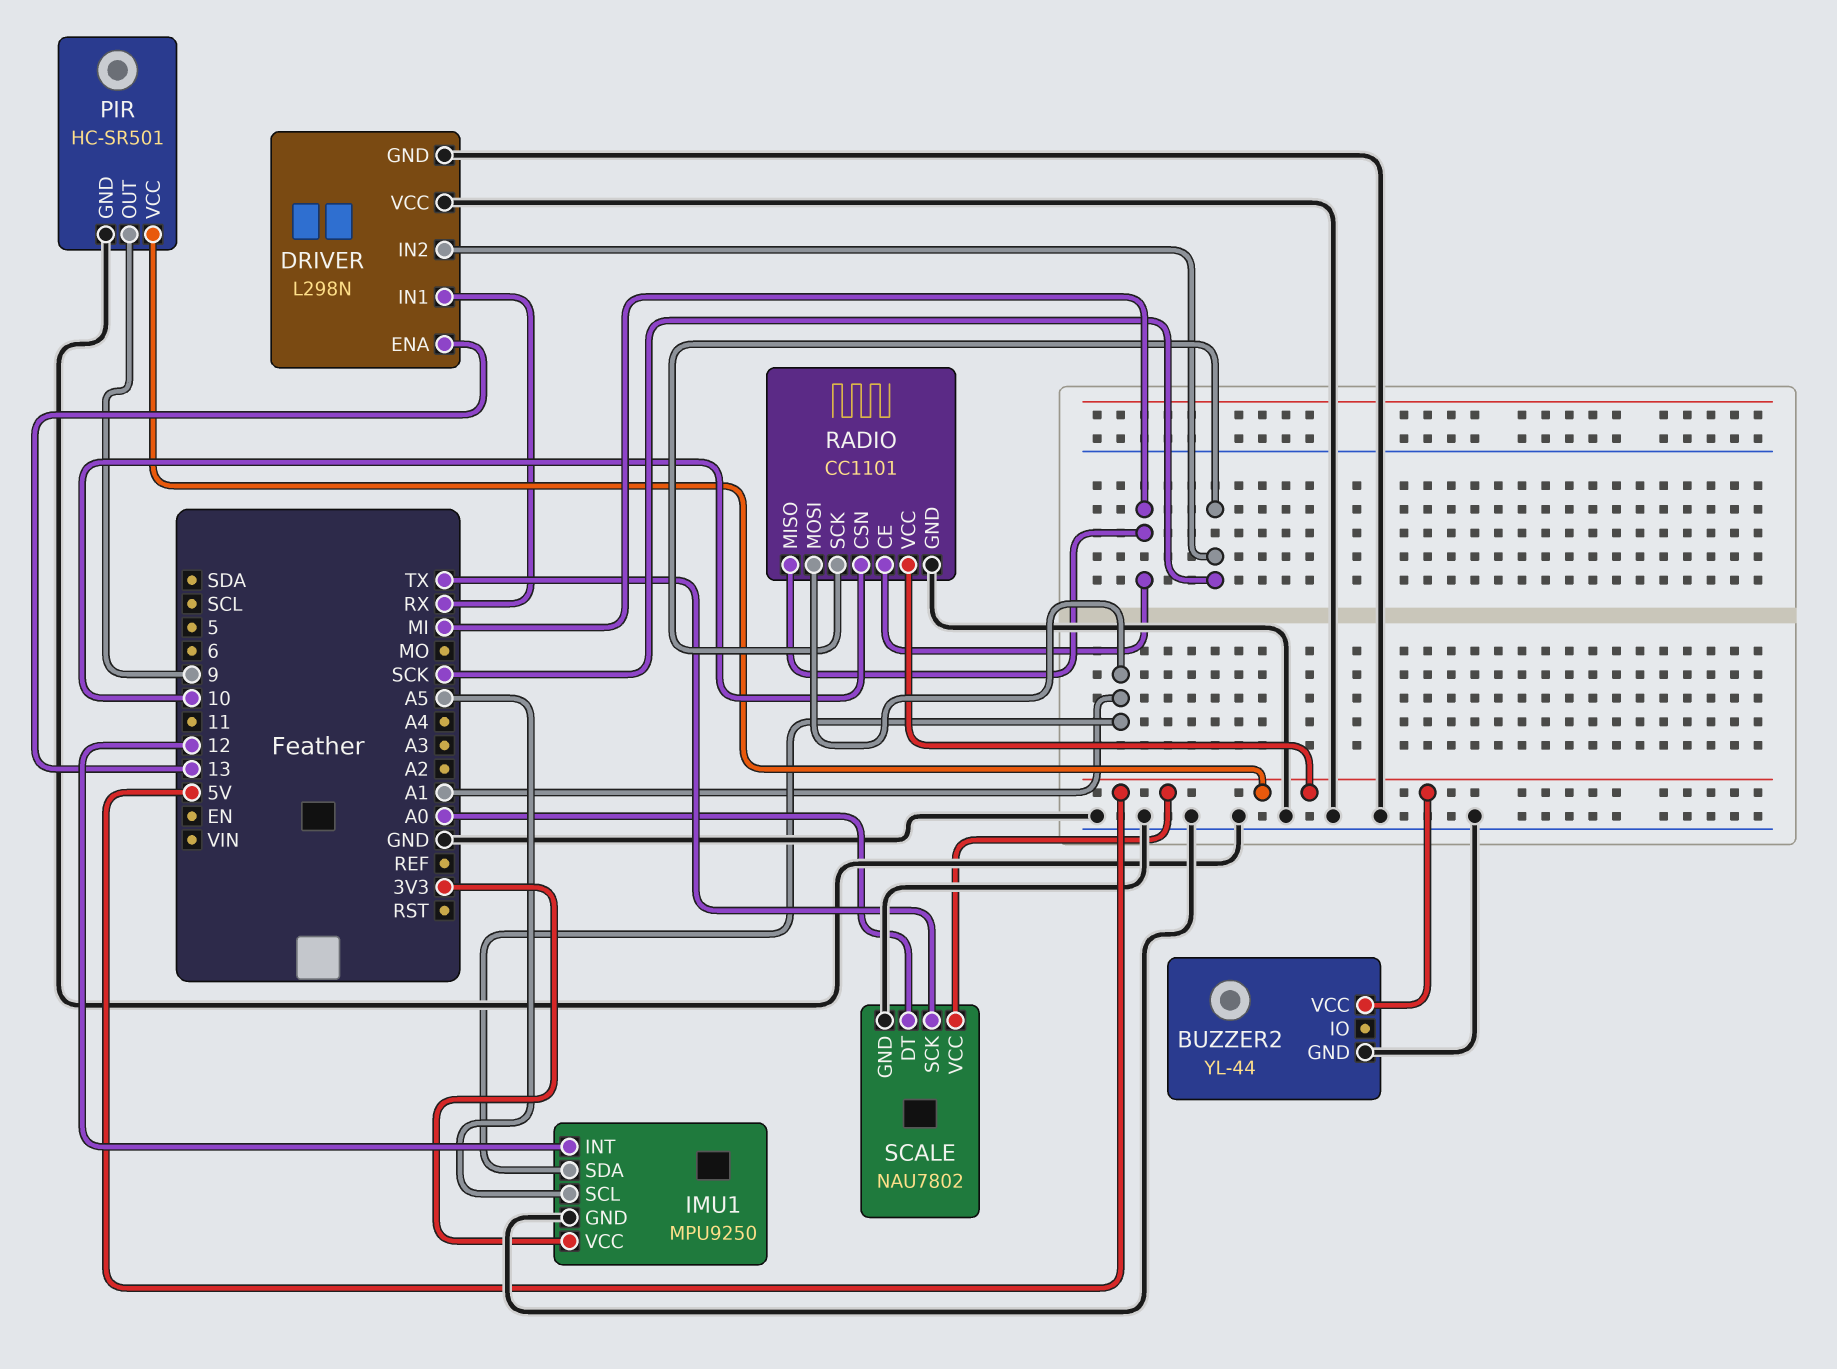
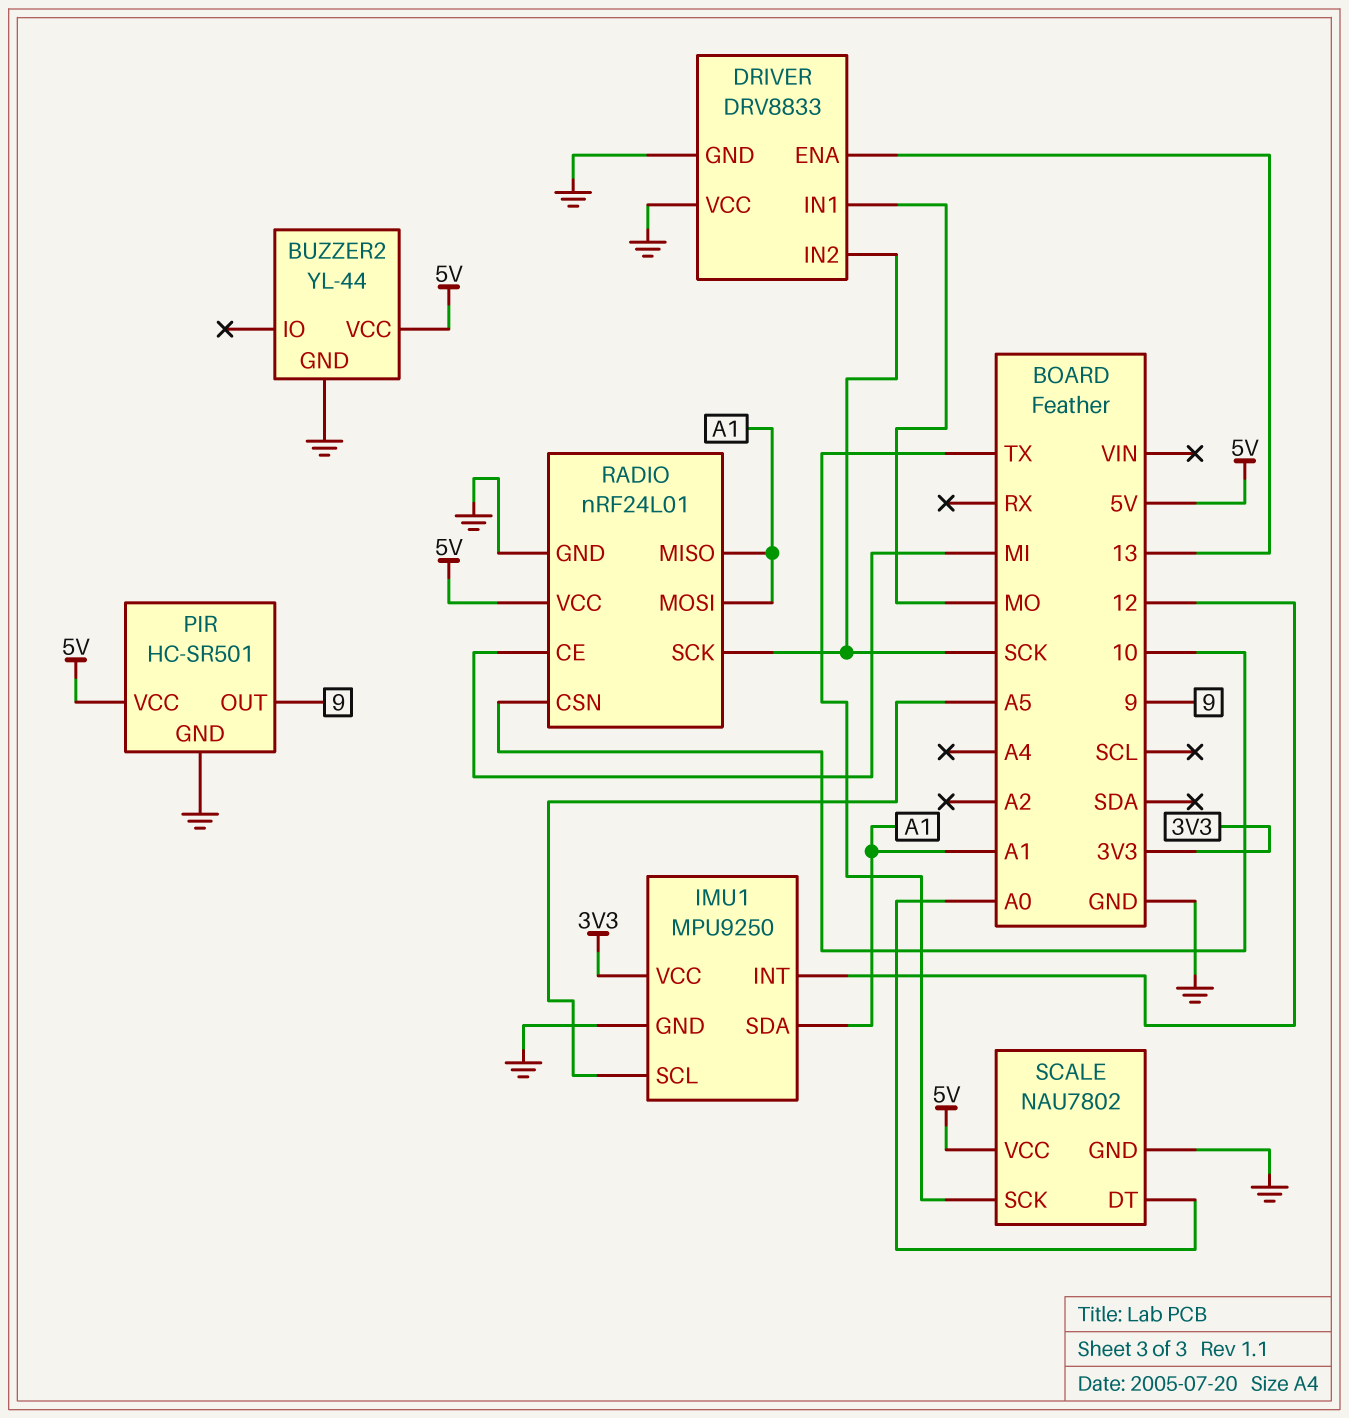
DRIVER: L298N -> DRV8833
DRIVER pin IN1: RX -> MO
RADIO: CC1101 -> nRF24L01
RADIO pin MISO: MI -> A1

